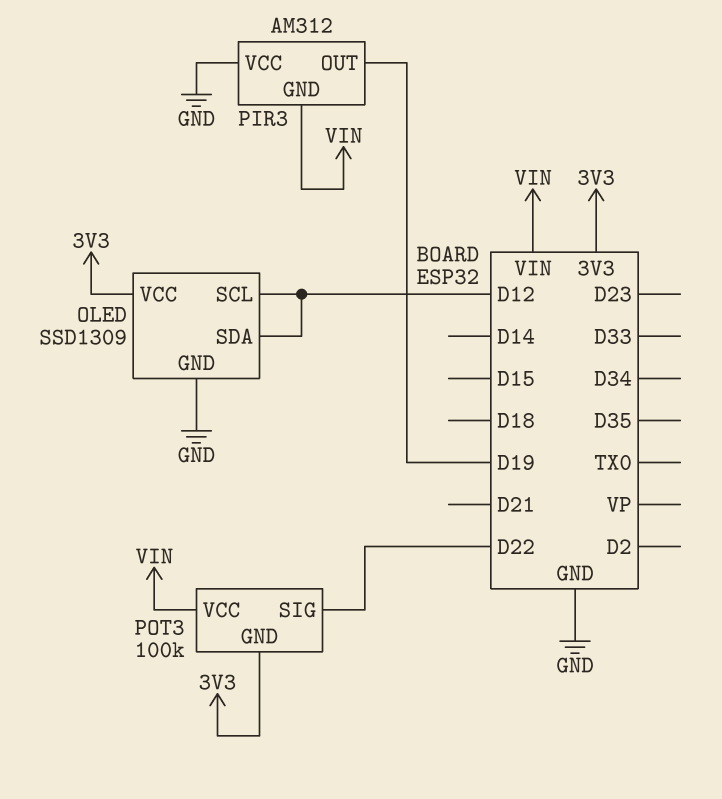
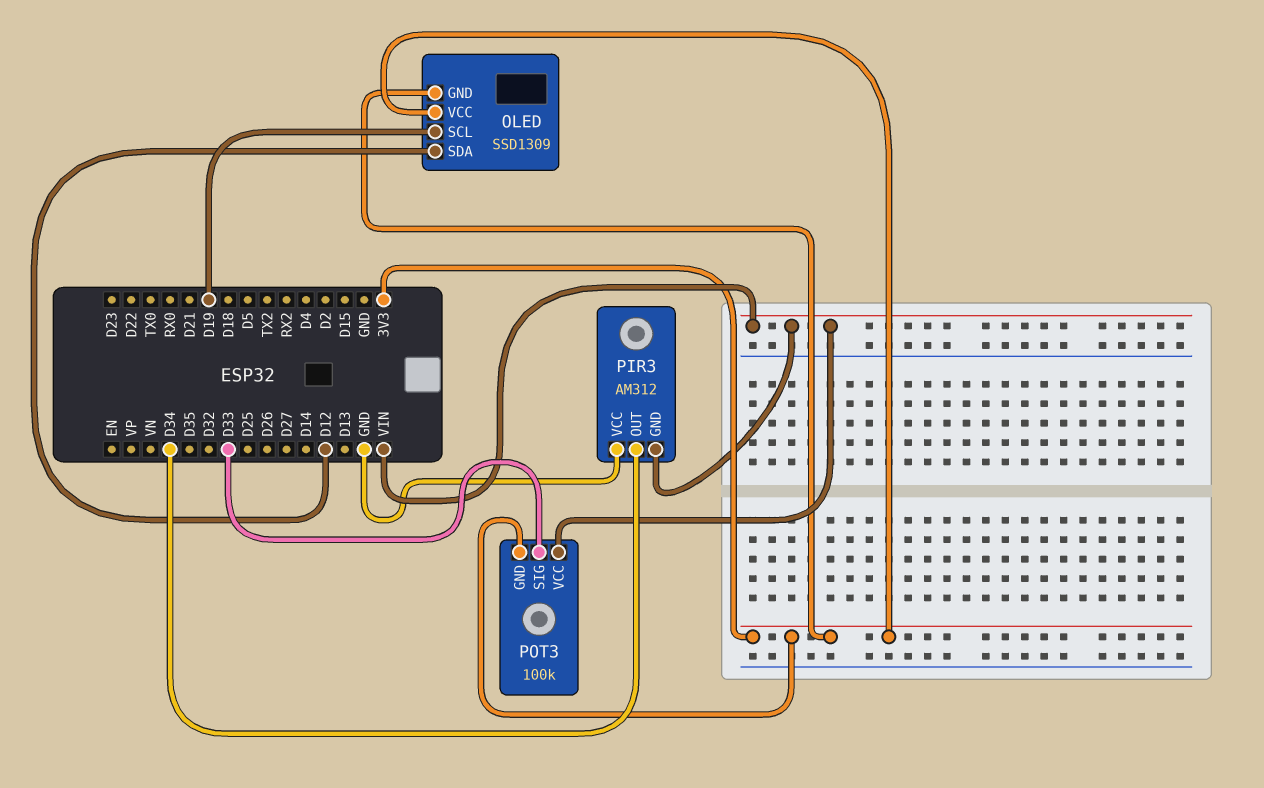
OLED pin GND: GND -> 3V3
OLED pin SCL: D12 -> D19
PIR3 pin OUT: D19 -> D34
POT3 pin SIG: D22 -> D33

